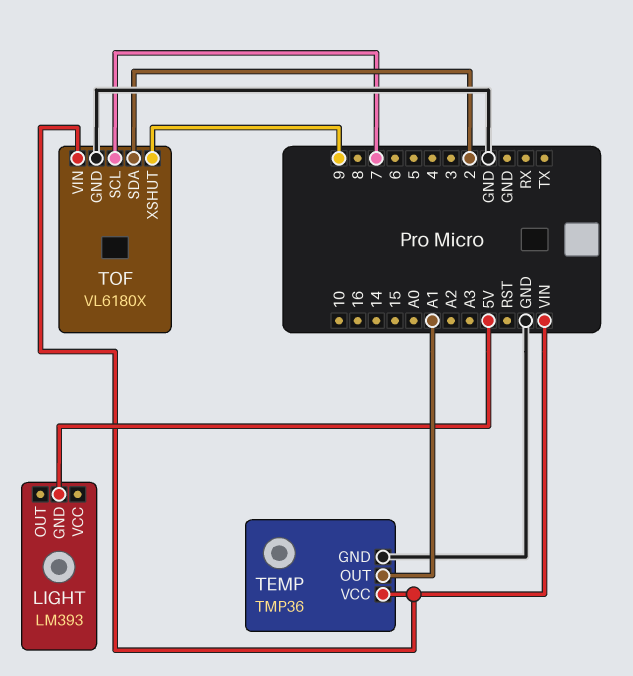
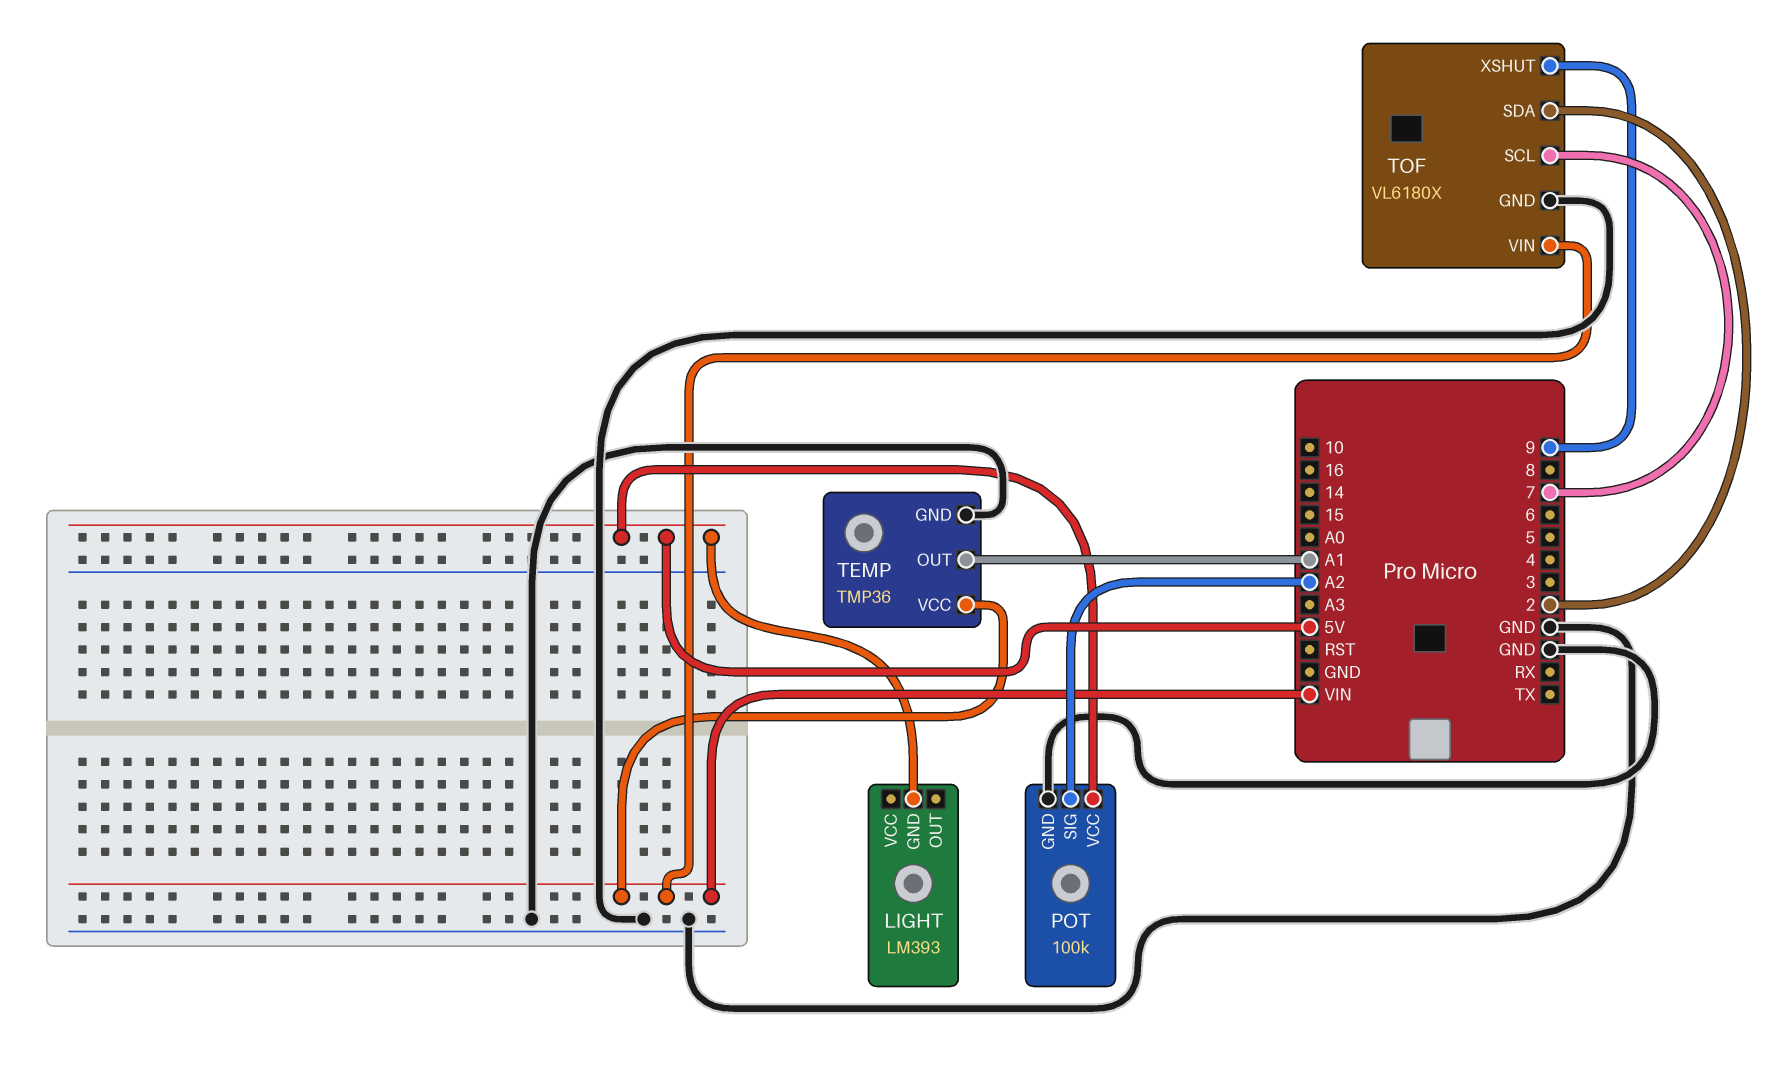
POT: none -> 100k
POT pin GND: none -> GND
POT pin SIG: none -> A2
POT pin VCC: none -> 5V

